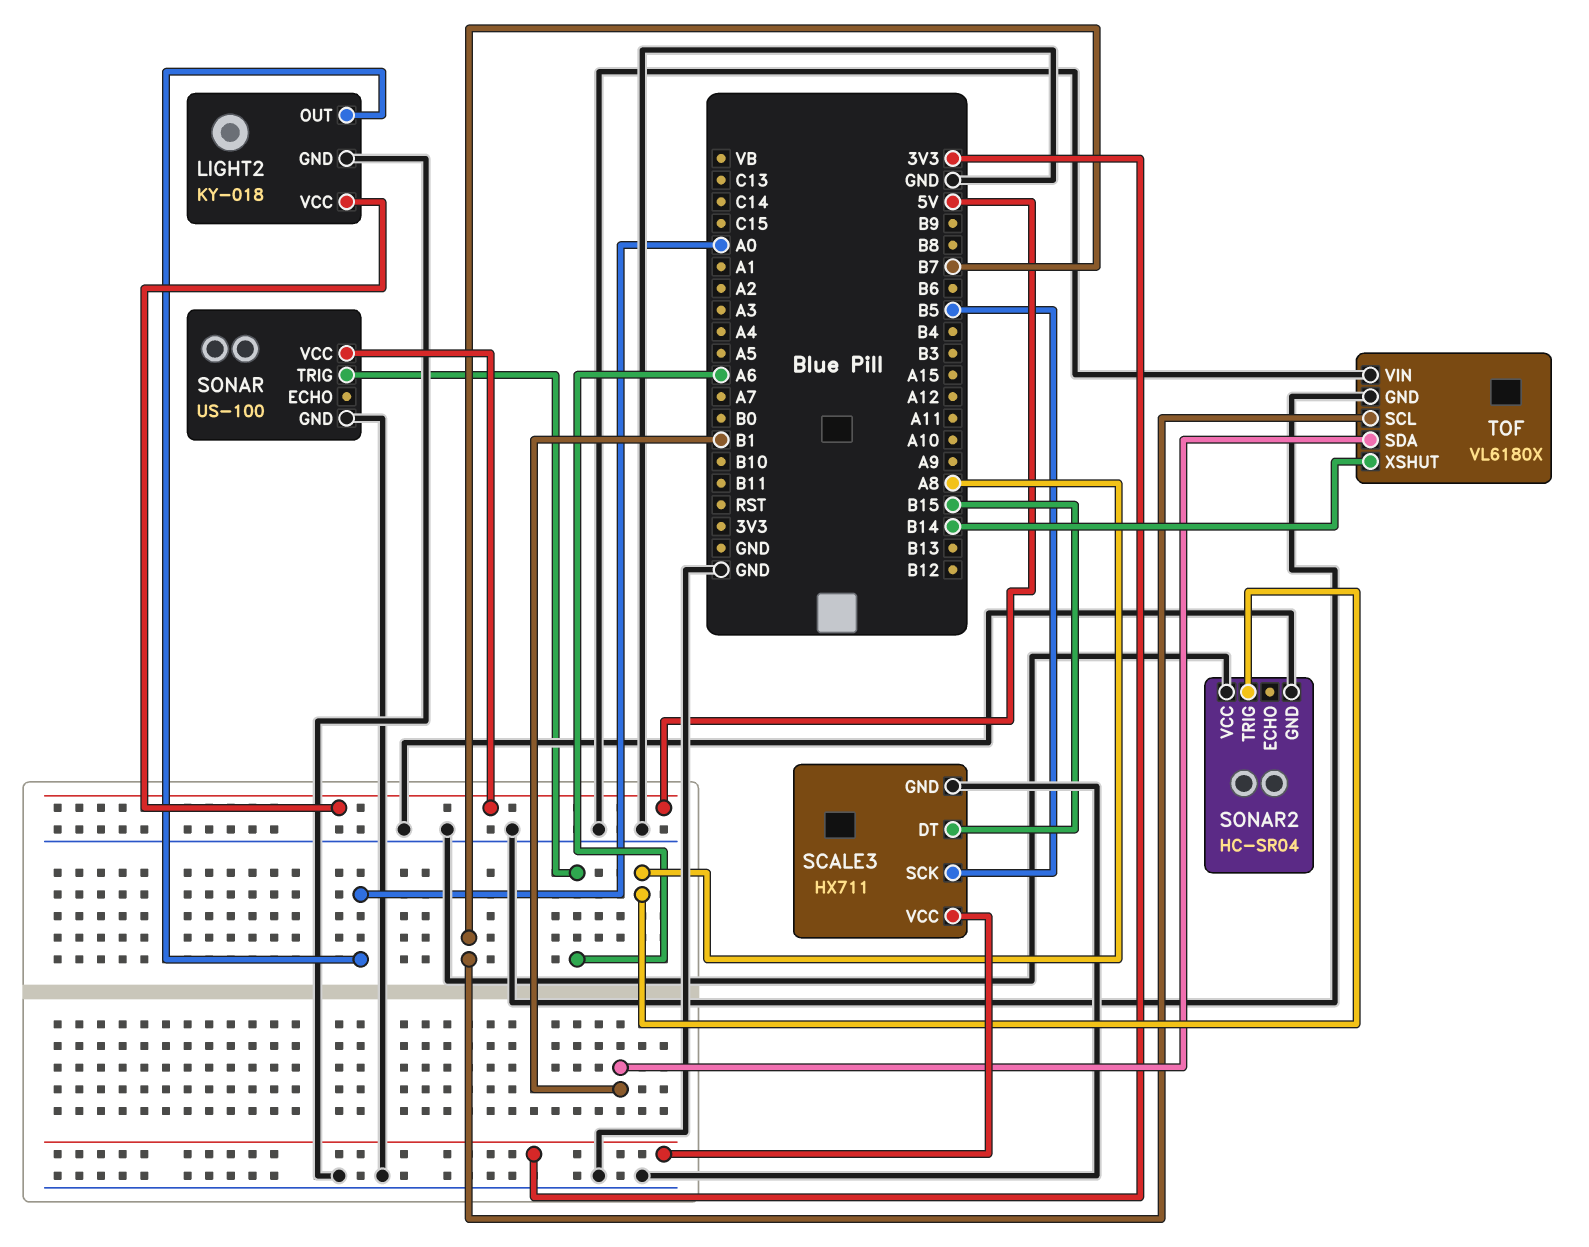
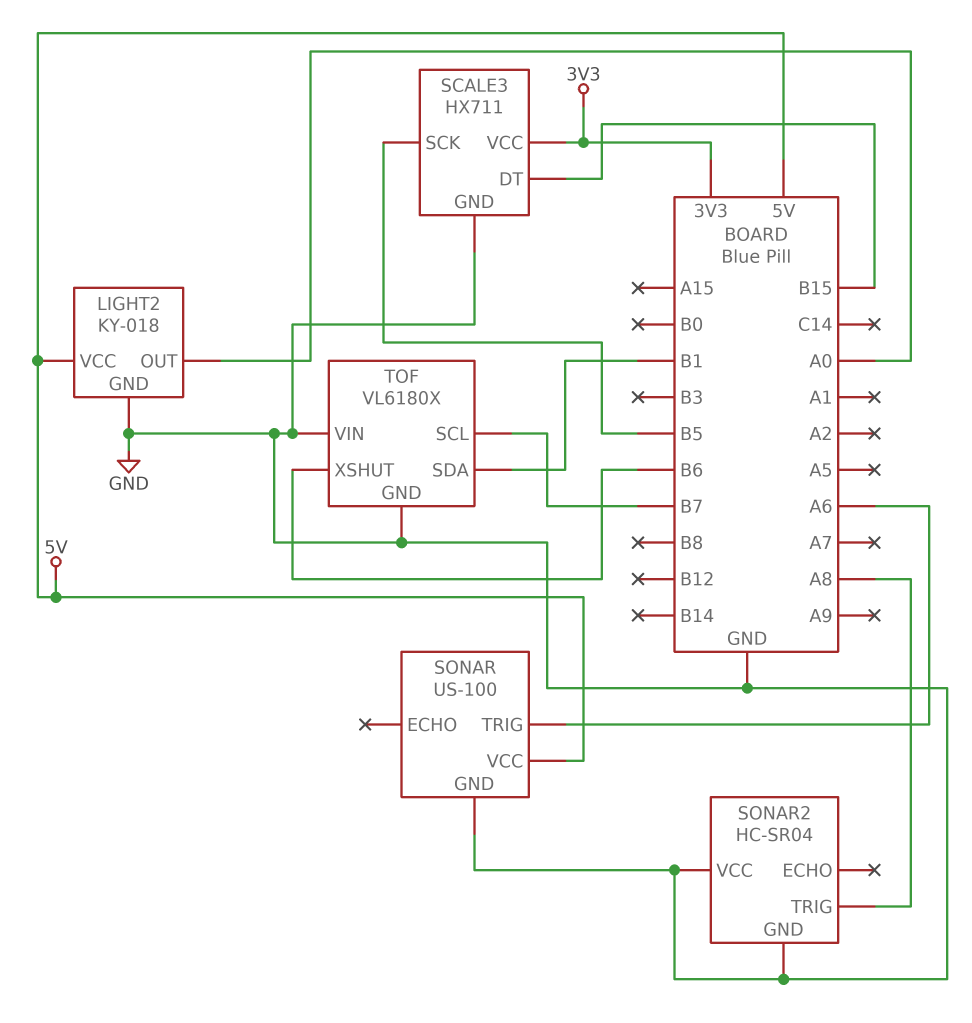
TOF pin XSHUT: B14 -> B6

